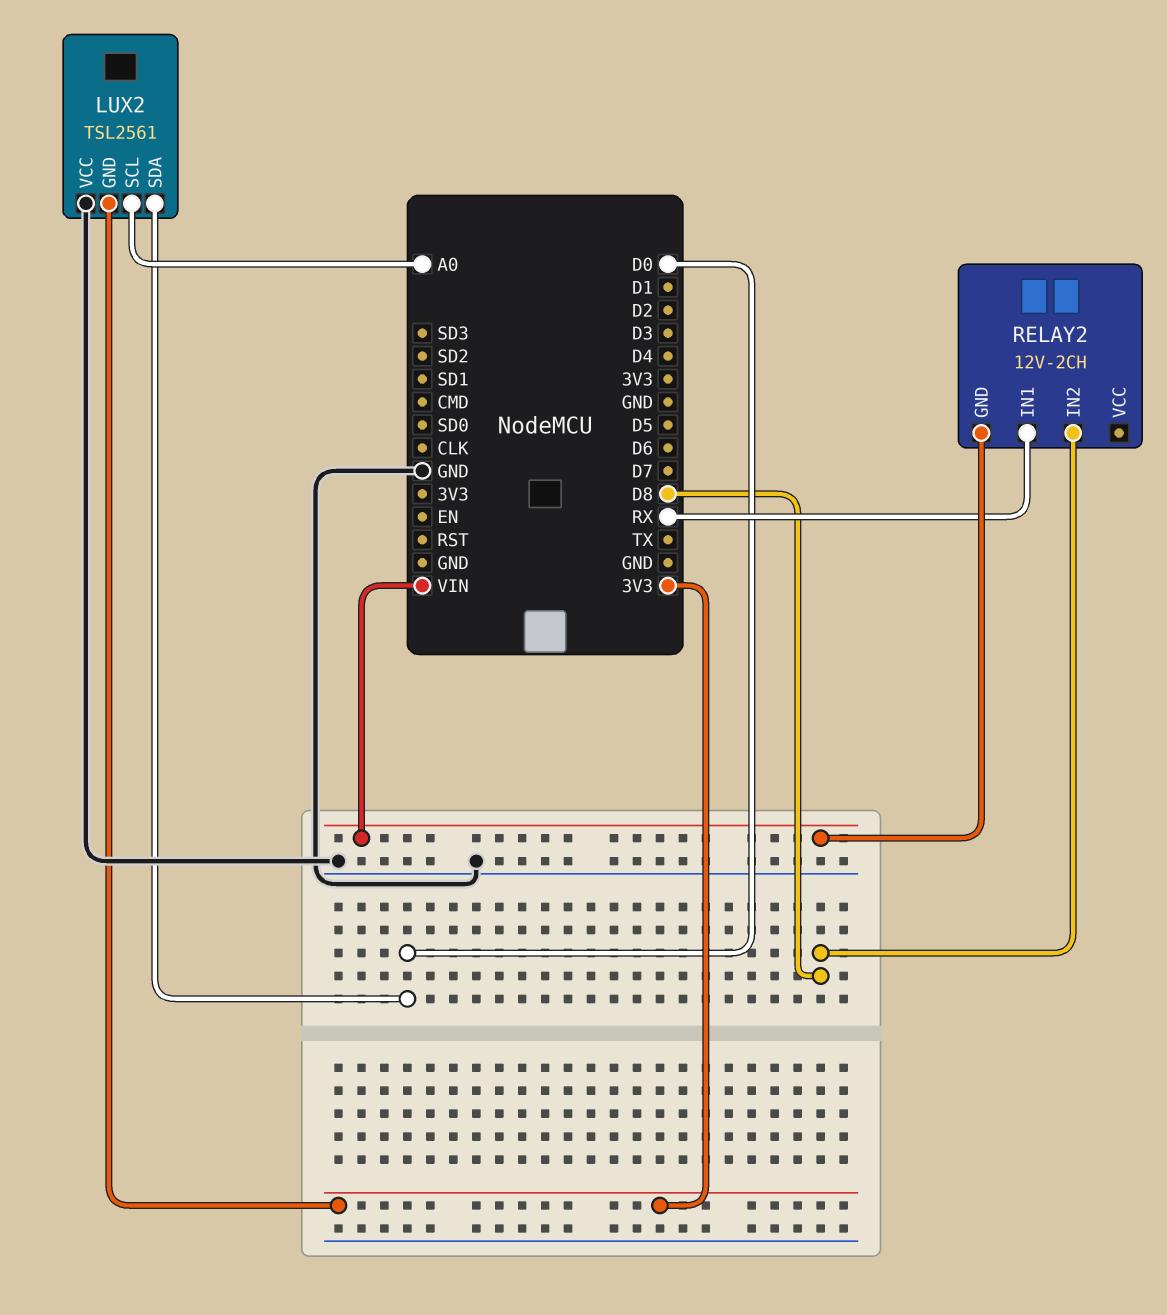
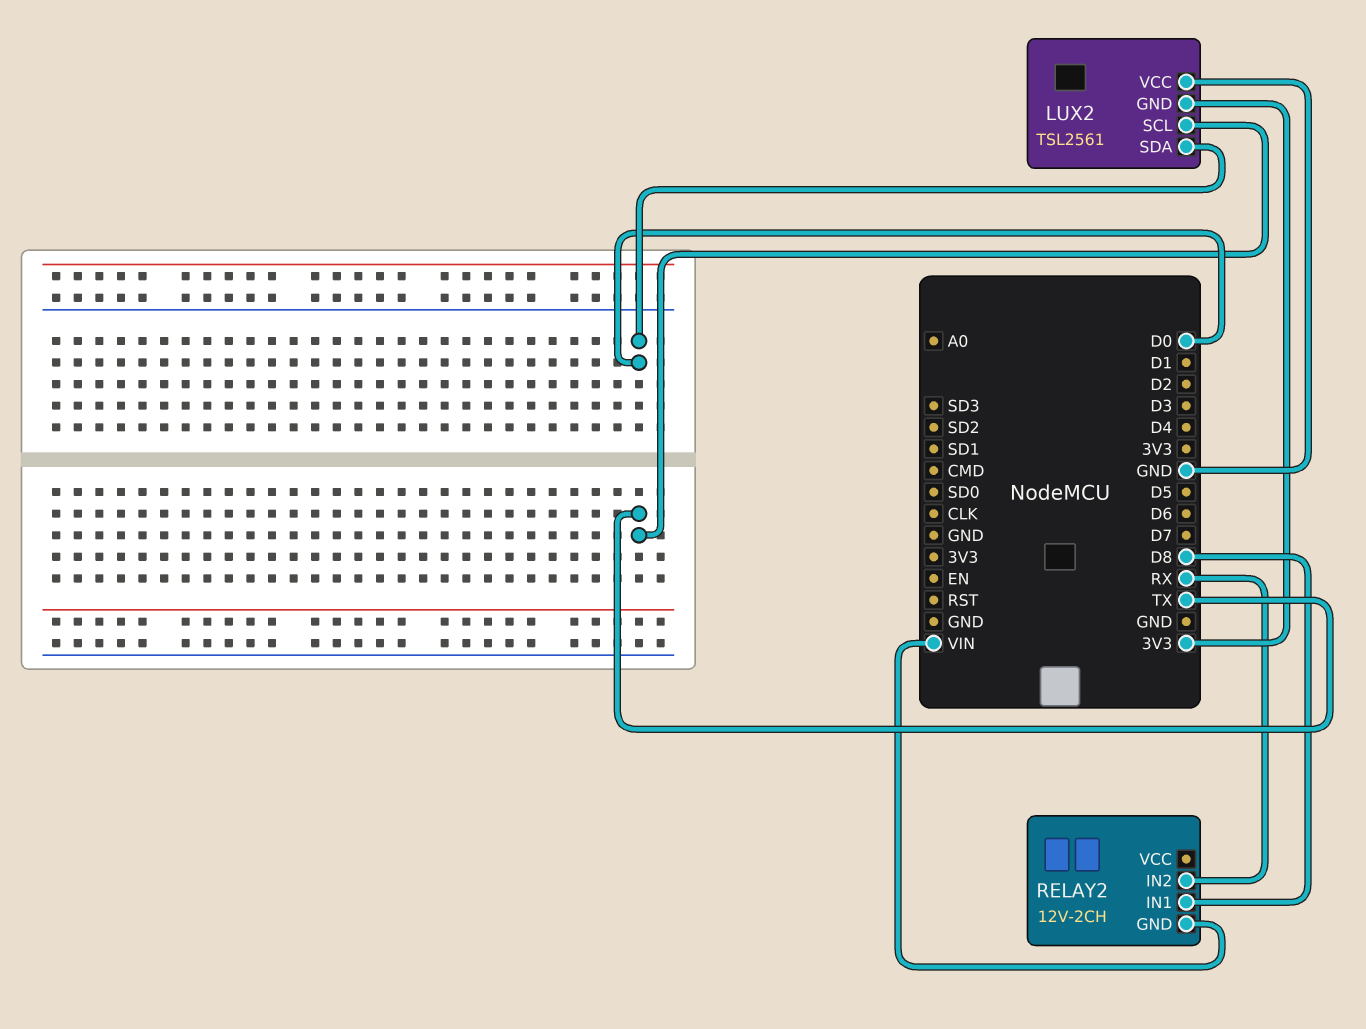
LUX2 pin SCL: A0 -> TX
RELAY2 pin IN1: RX -> D8
RELAY2 pin IN2: D8 -> RX

